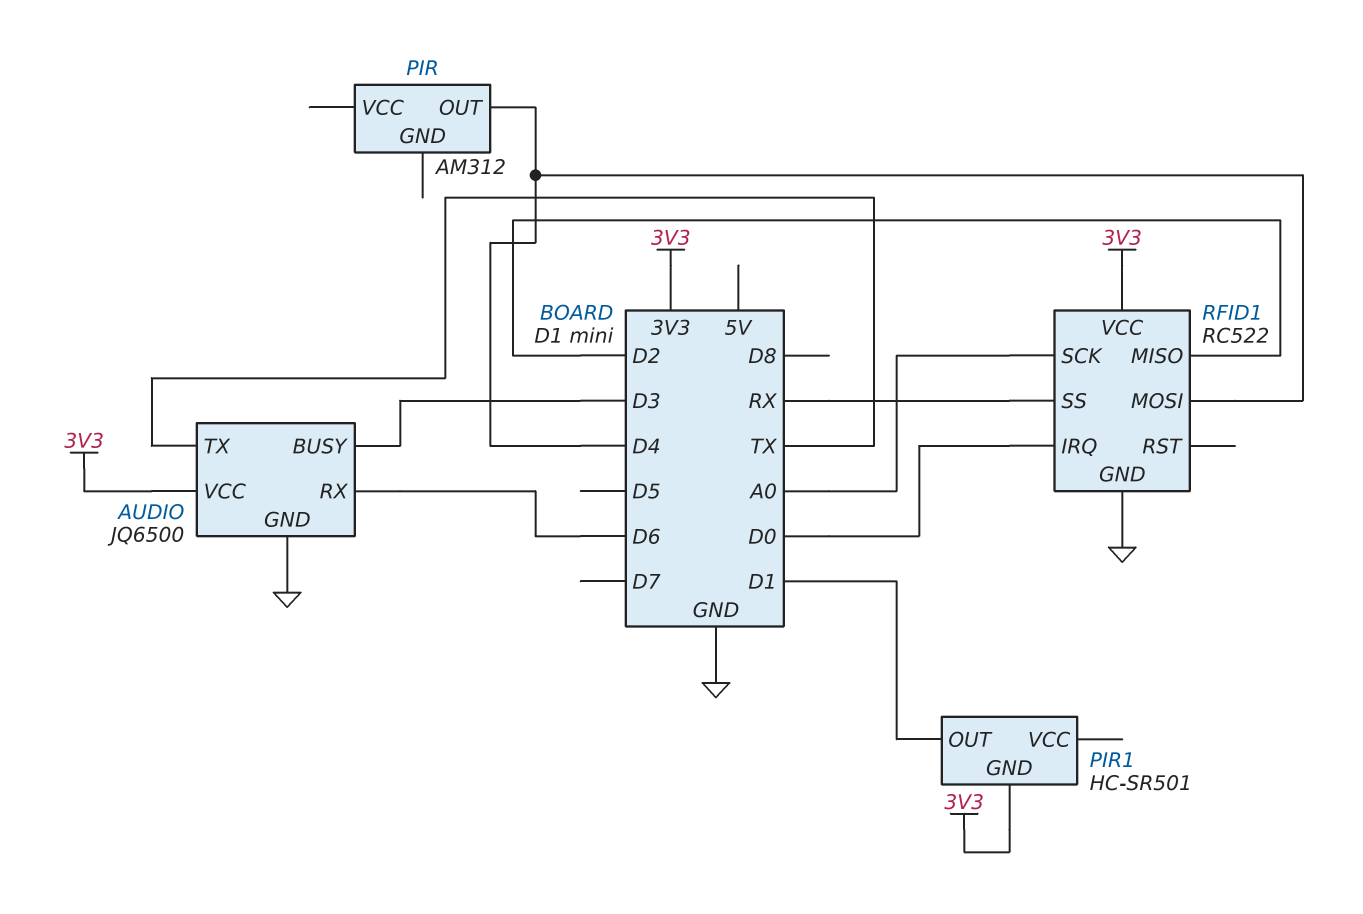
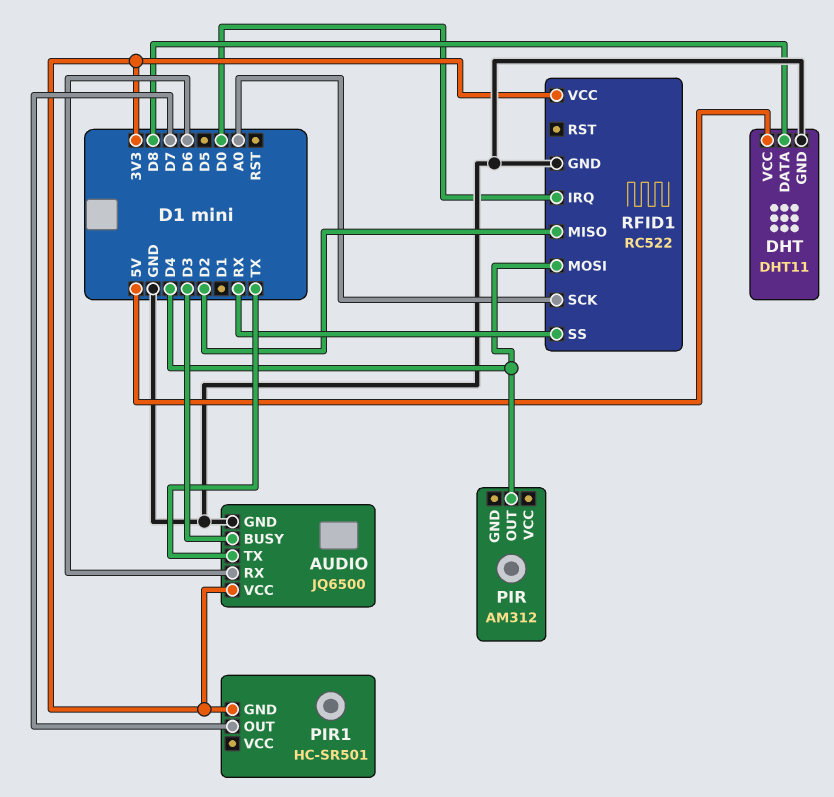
DHT: none -> DHT11
DHT pin DATA: none -> D8
DHT pin GND: none -> GND
DHT pin VCC: none -> 5V
PIR1 pin OUT: D1 -> D7

